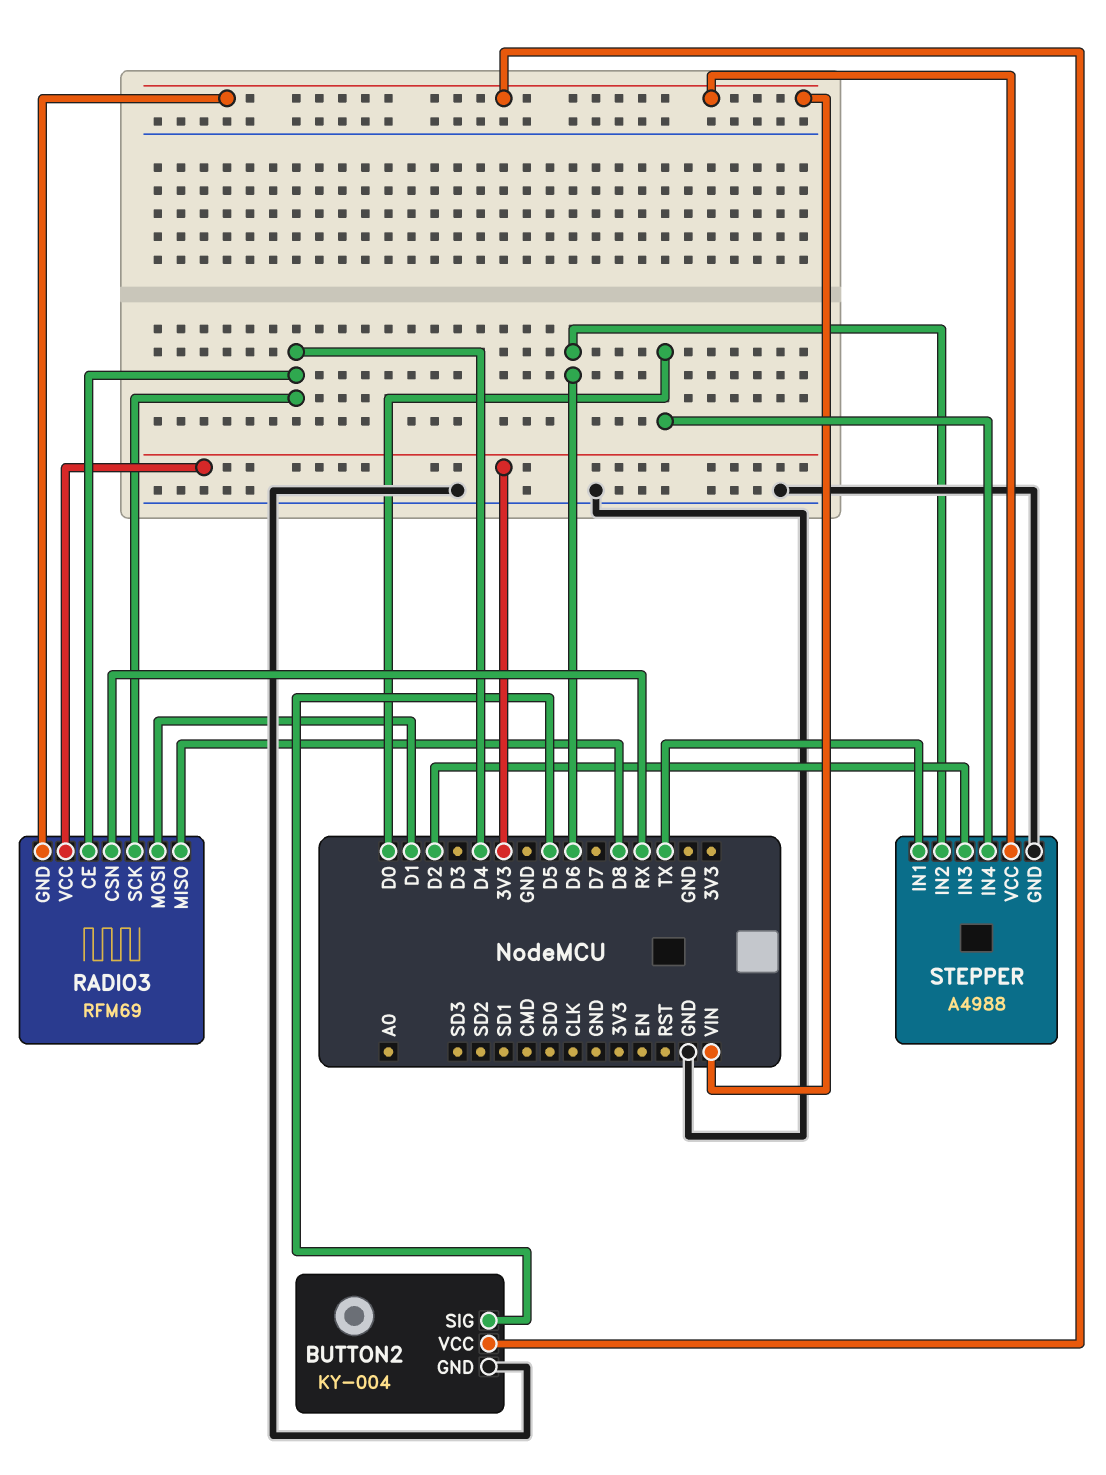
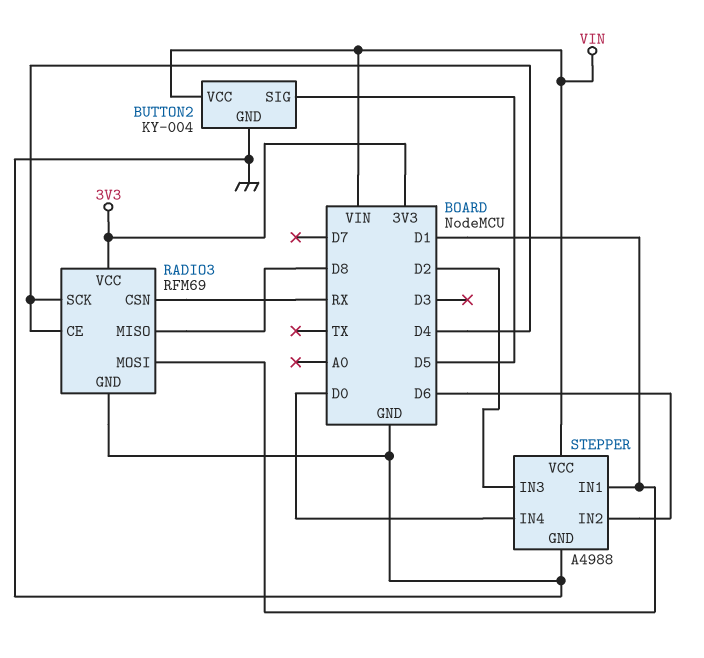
RADIO3 pin GND: VIN -> GND
STEPPER pin IN1: TX -> D1

